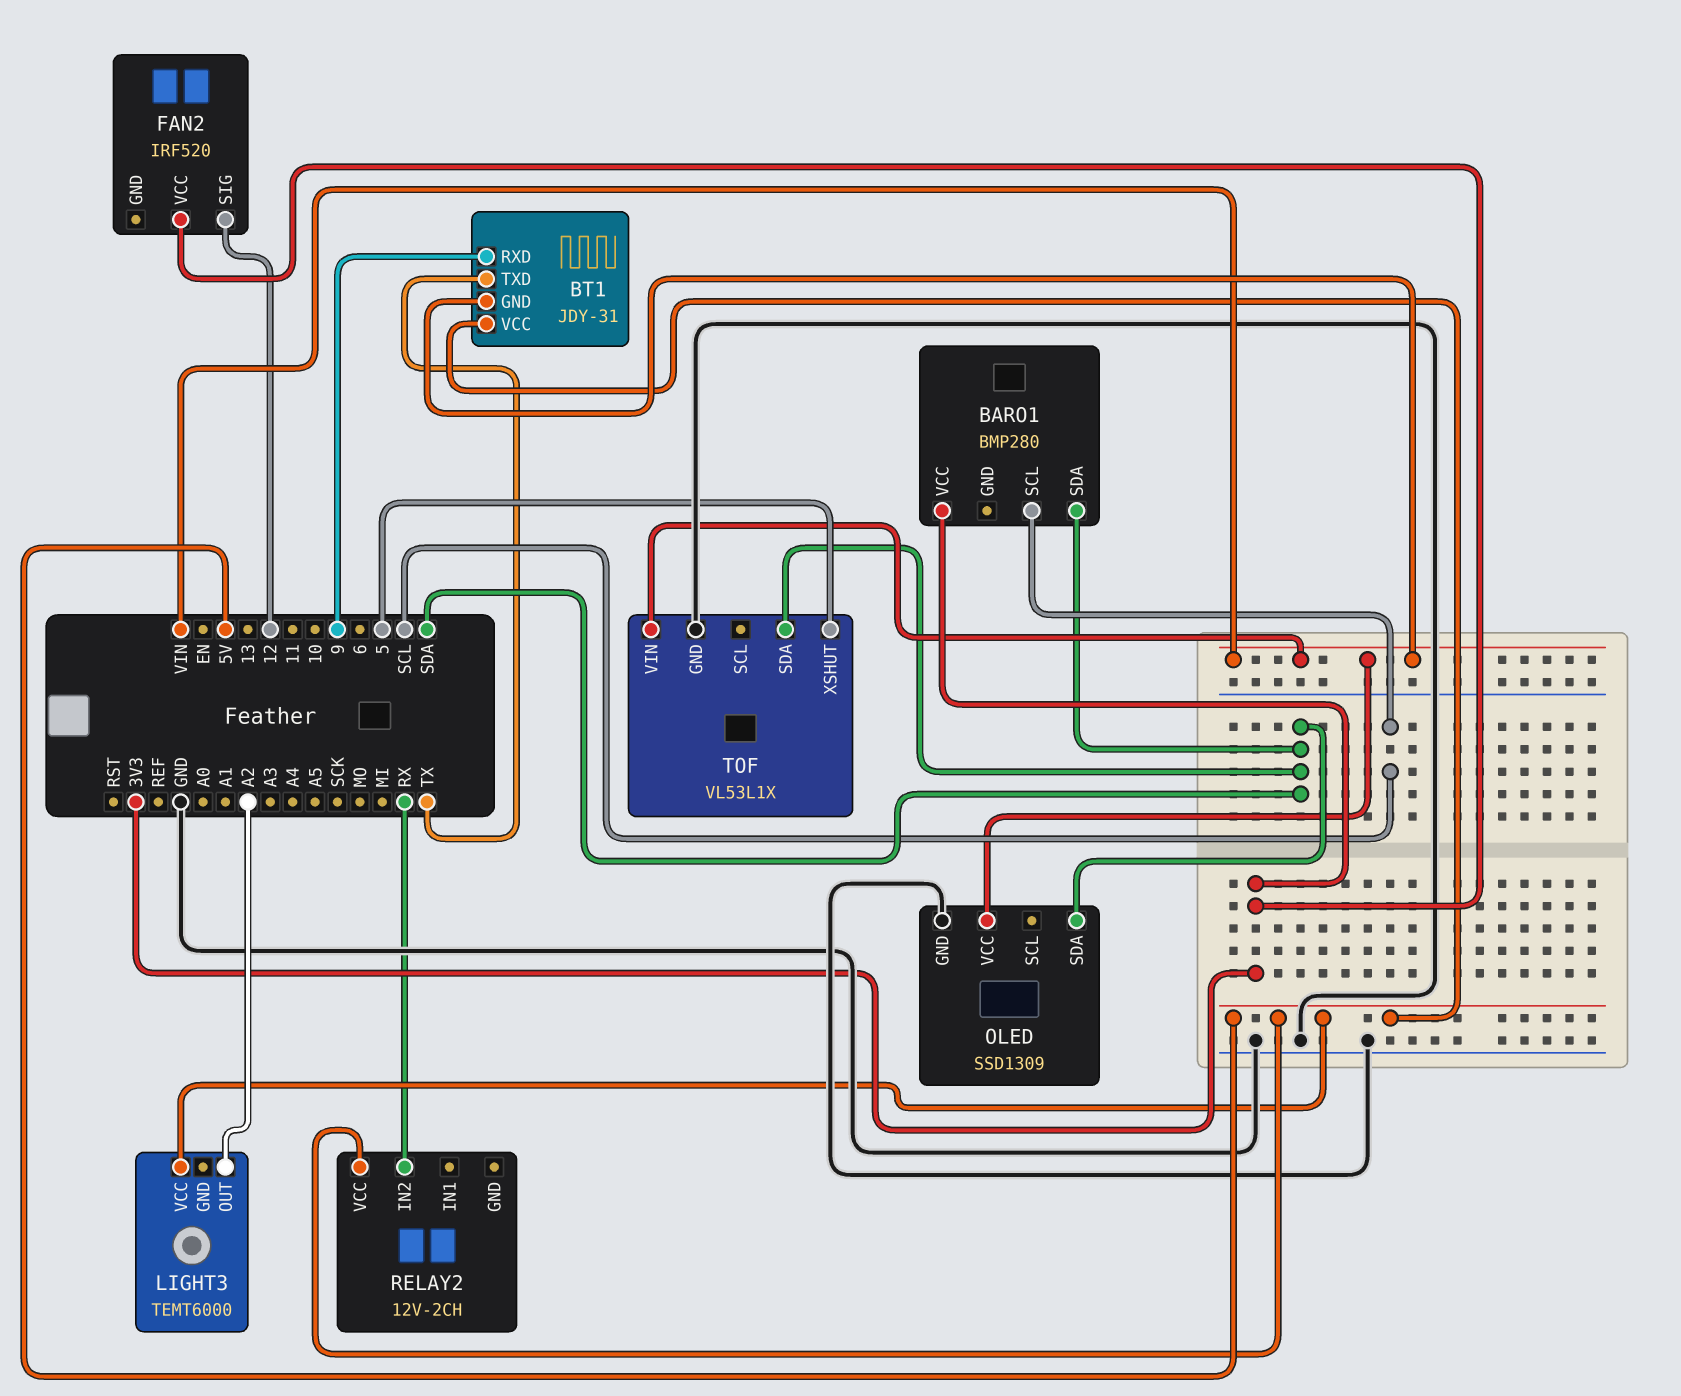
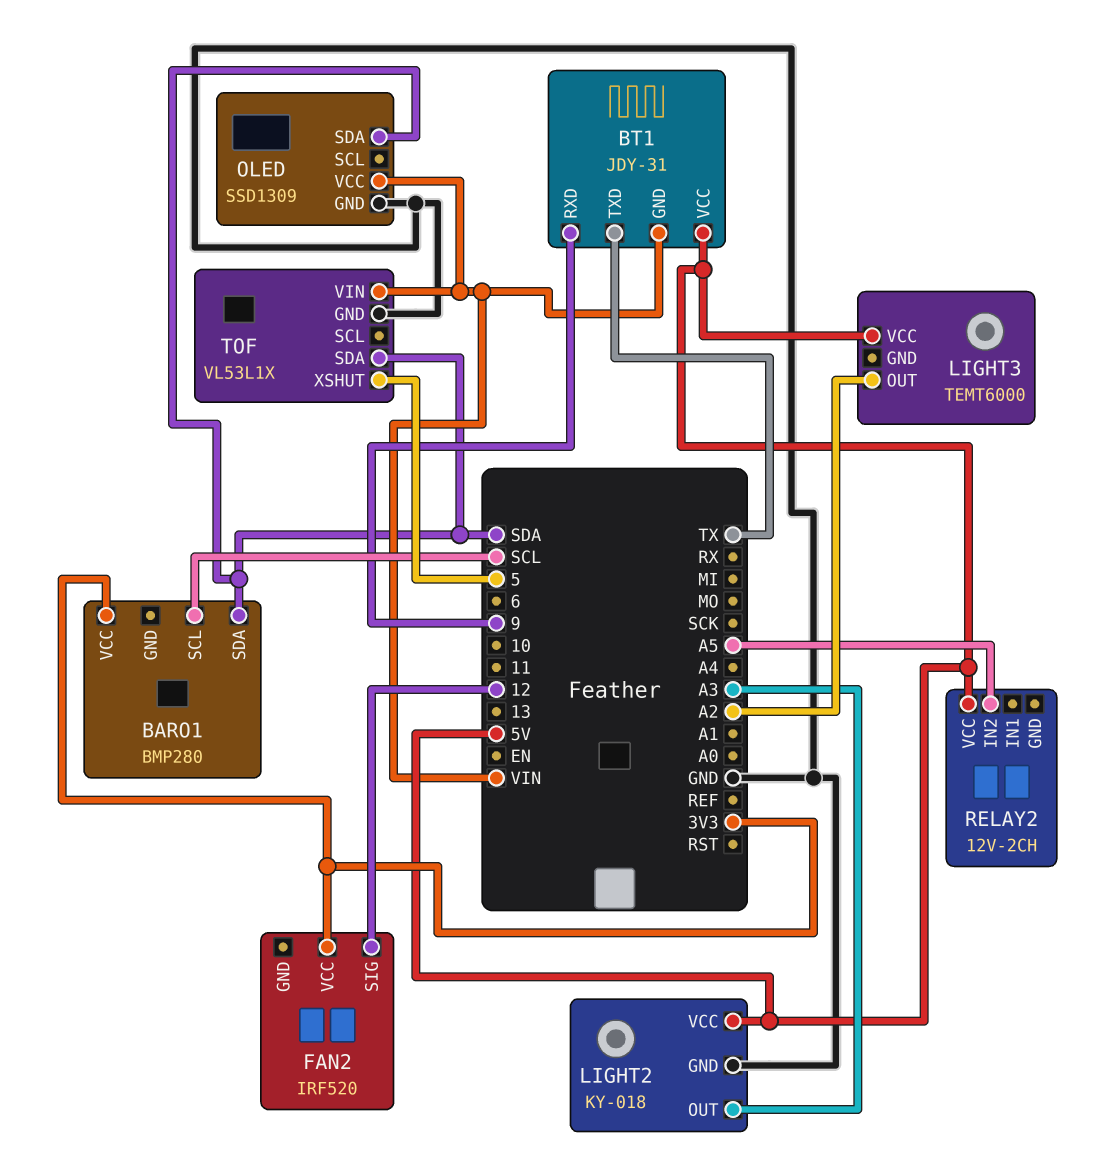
LIGHT2: none -> KY-018
LIGHT2 pin GND: none -> GND
LIGHT2 pin OUT: none -> A3
LIGHT2 pin VCC: none -> 5V
RELAY2 pin IN2: RX -> A5

